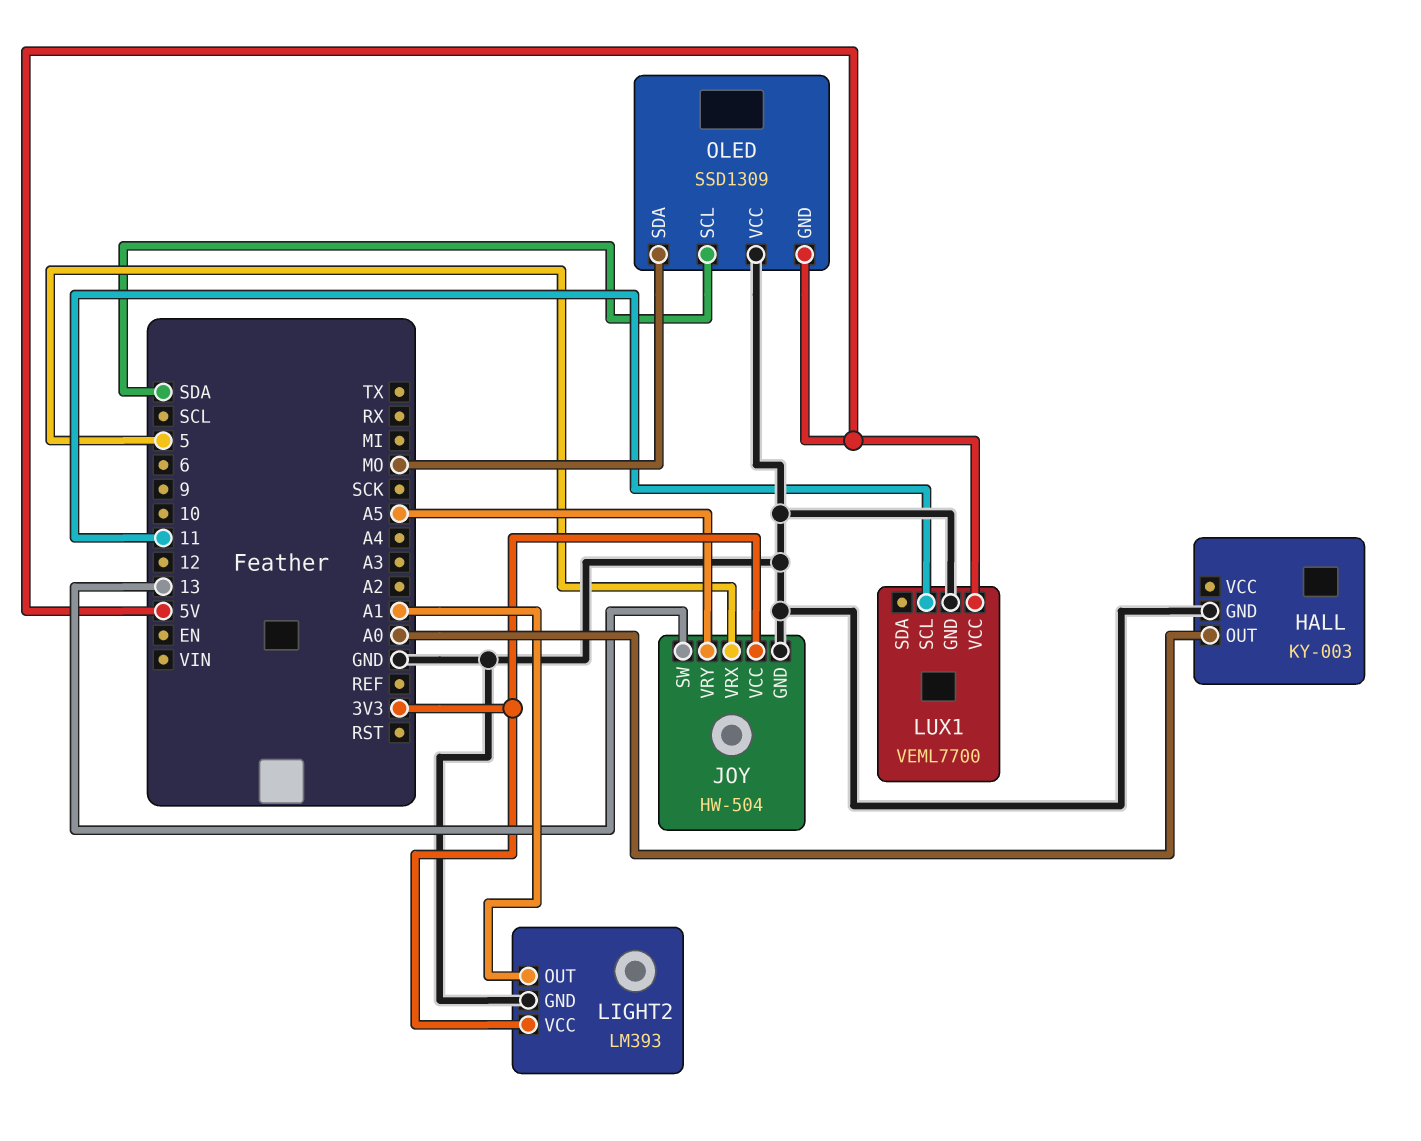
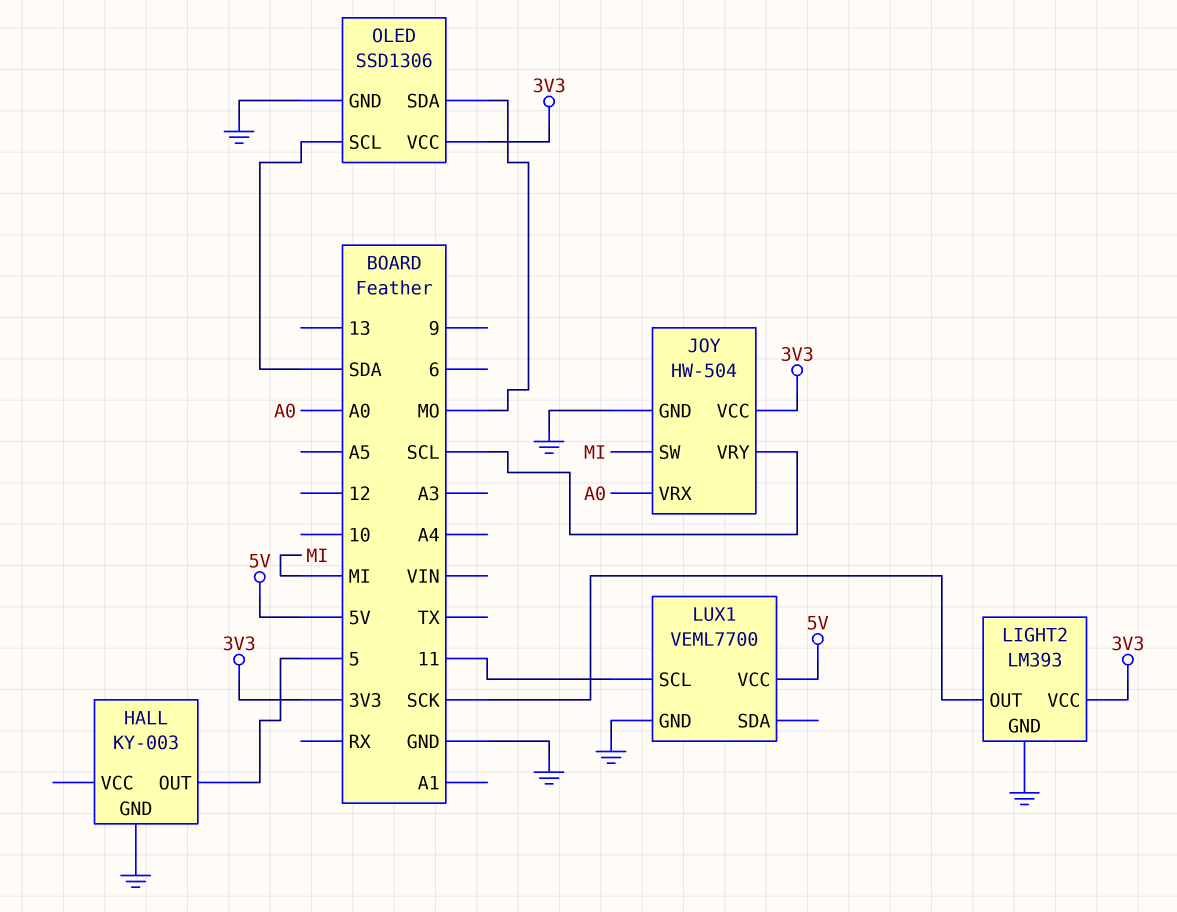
HALL pin OUT: A0 -> 5
JOY pin SW: 13 -> MI
JOY pin VRX: 5 -> A0
JOY pin VRY: A5 -> SCL
LIGHT2 pin OUT: A1 -> SCK
OLED: SSD1309 -> SSD1306
OLED pin GND: 5V -> GND
OLED pin VCC: GND -> 3V3

